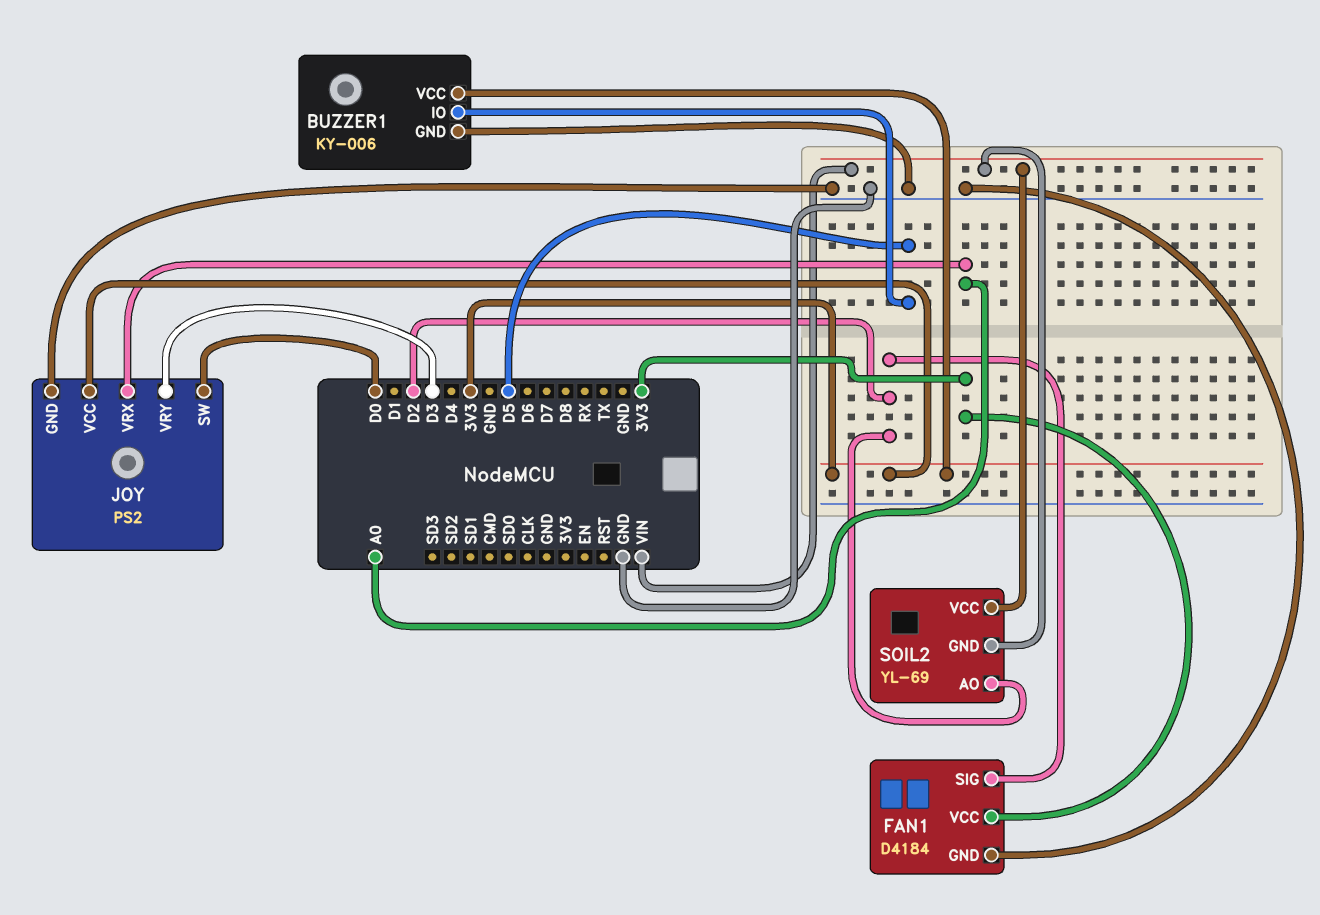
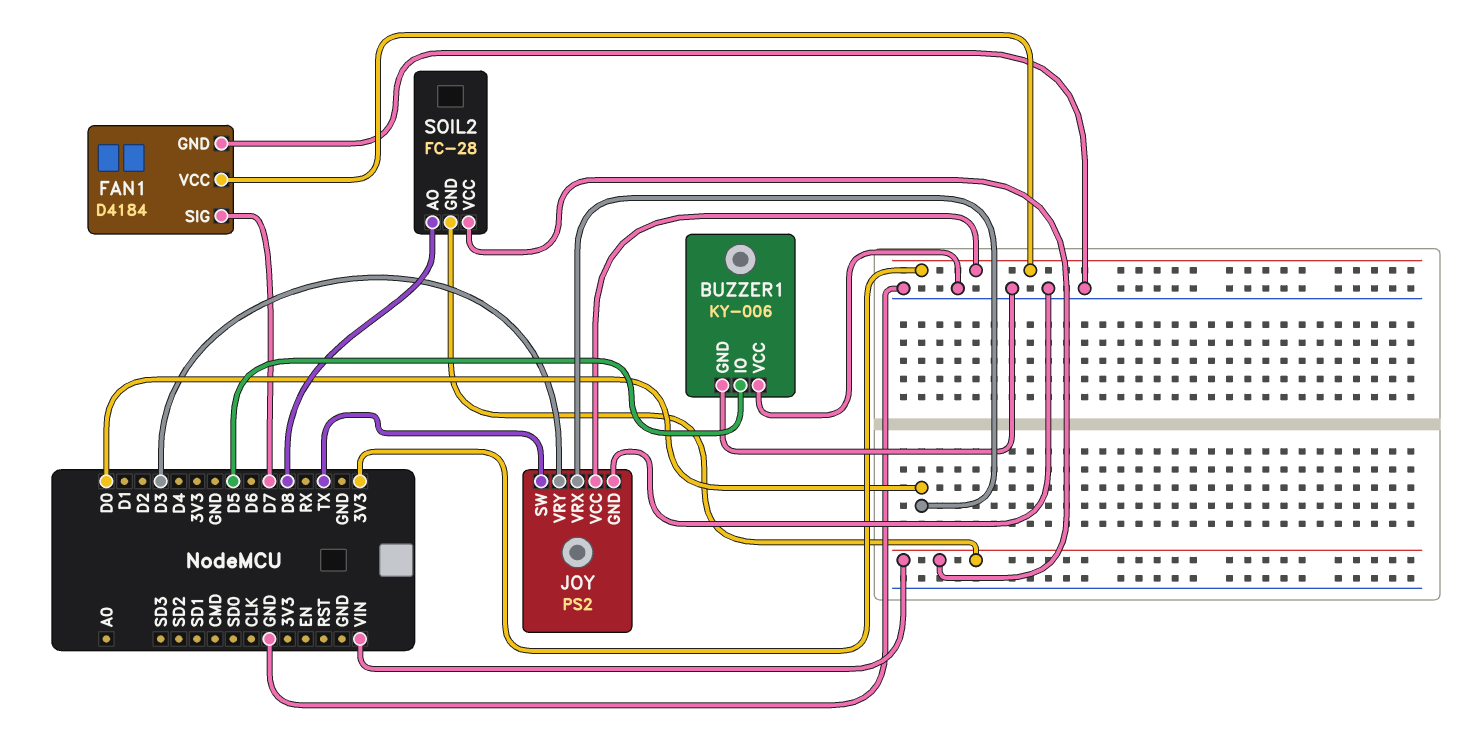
BUZZER1 pin VCC: 3V3 -> GND
FAN1 pin SIG: D2 -> D7
JOY pin SW: D0 -> TX
JOY pin VRX: A0 -> D0
SOIL2: YL-69 -> FC-28
SOIL2 pin AO: D2 -> D8

